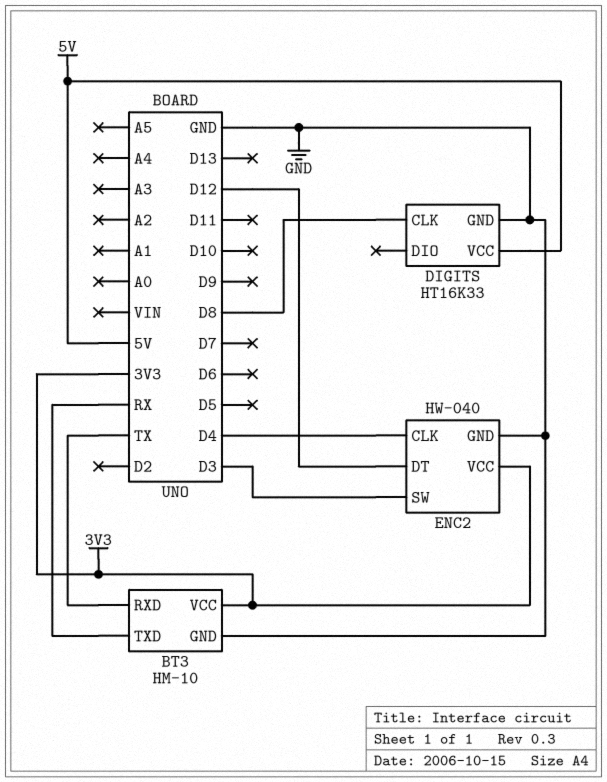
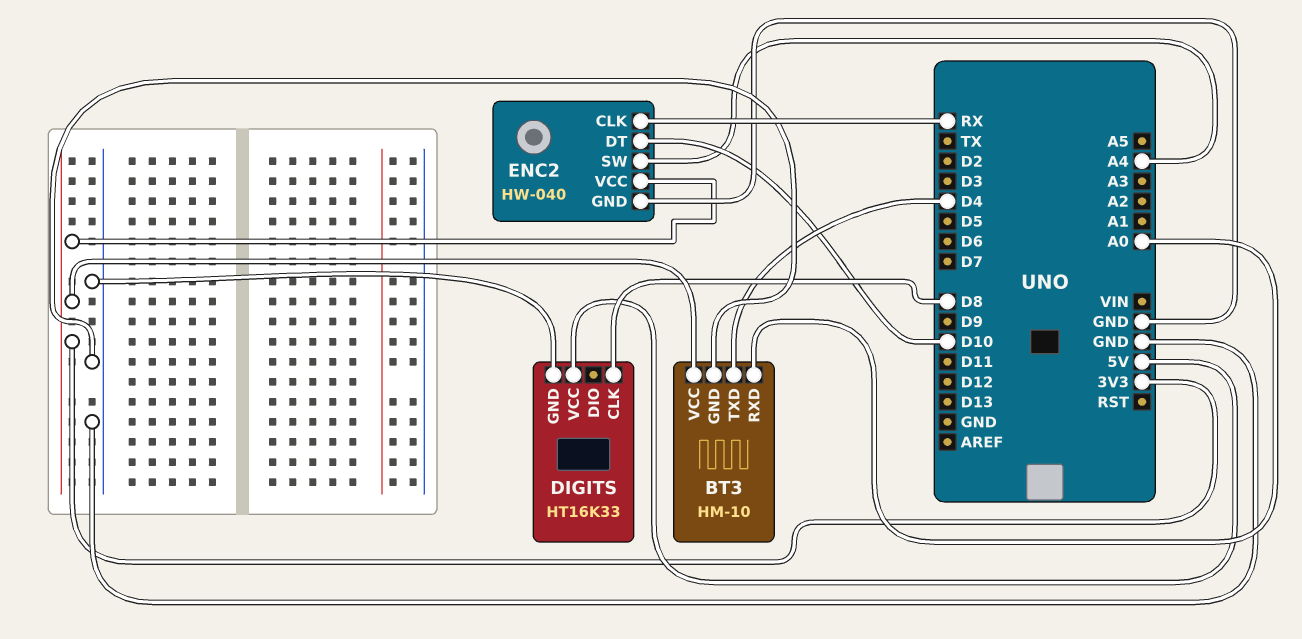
BT3 pin RXD: TX -> A0
BT3 pin TXD: RX -> D4
ENC2 pin CLK: D4 -> RX
ENC2 pin DT: D12 -> D10
ENC2 pin SW: D3 -> A4

